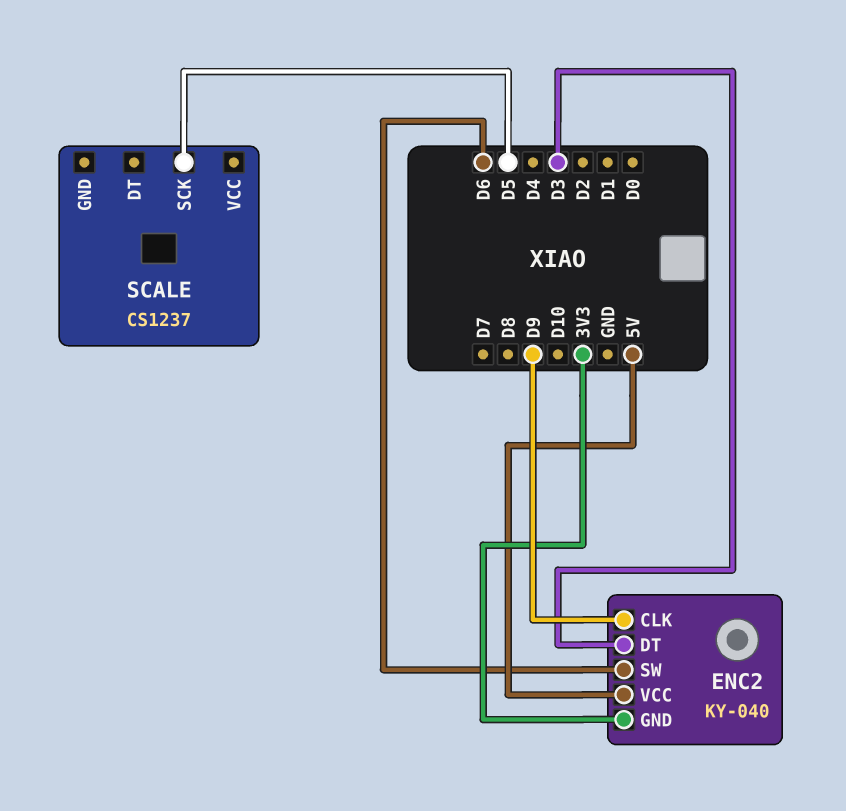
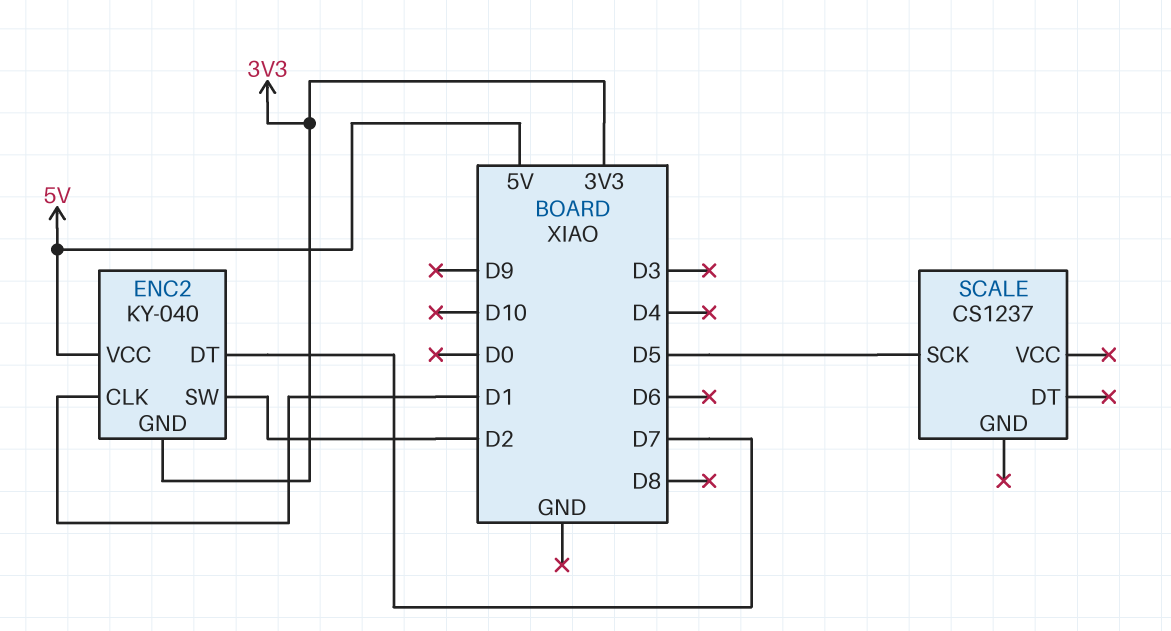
ENC2 pin CLK: D9 -> D1
ENC2 pin DT: D3 -> D7
ENC2 pin SW: D6 -> D2

